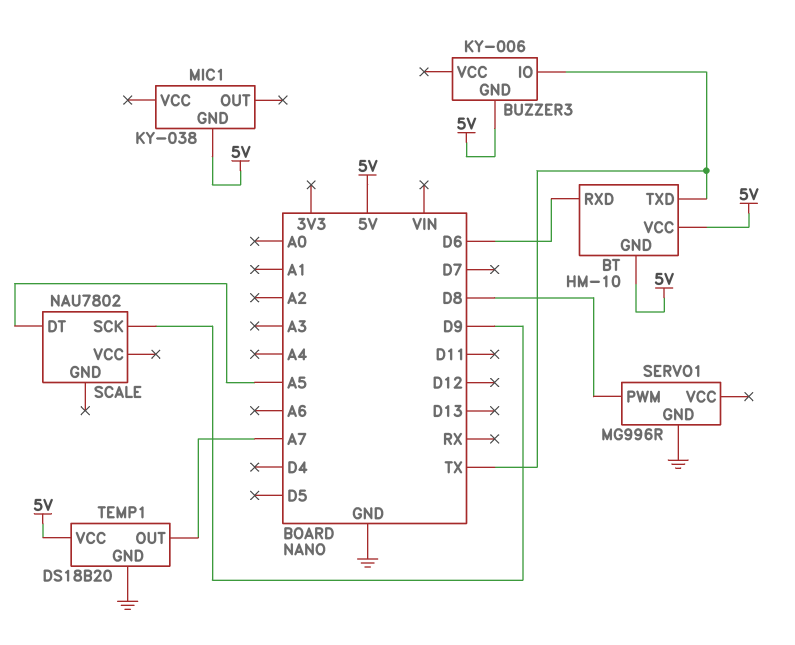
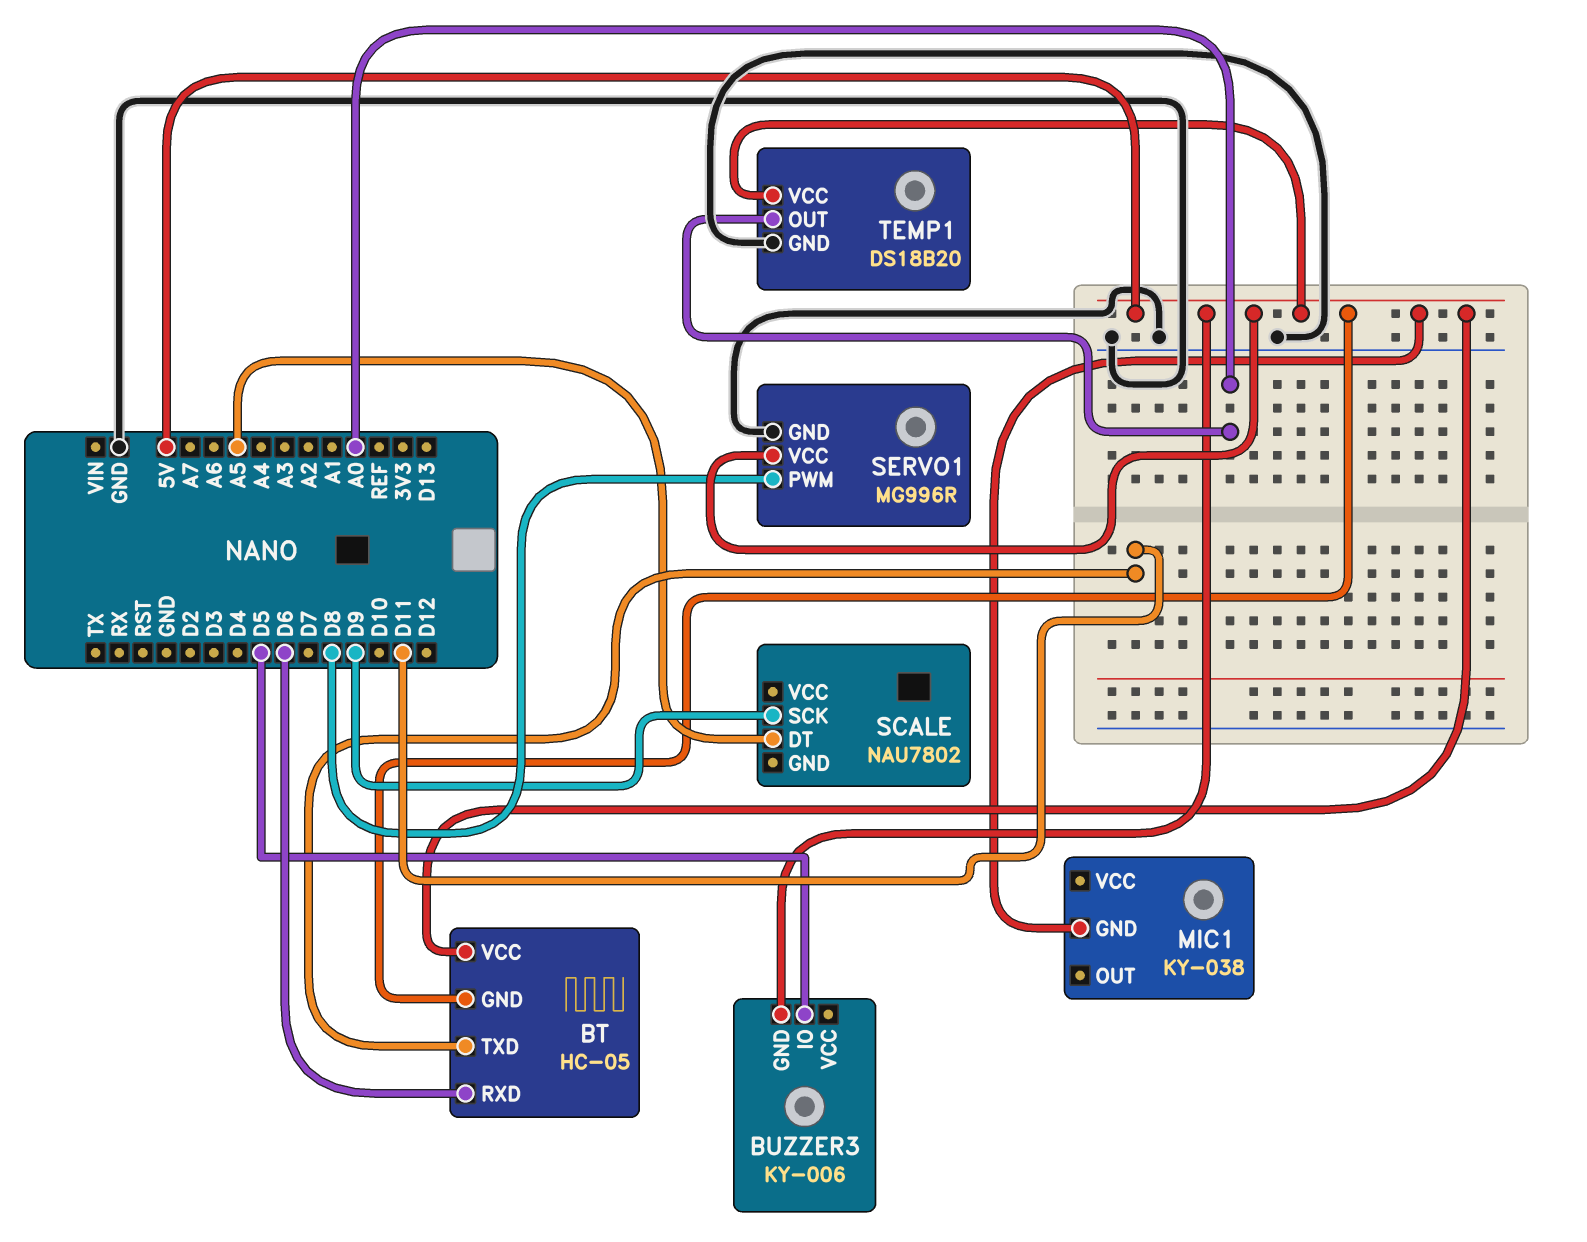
BT: HM-10 -> HC-05
BT pin TXD: TX -> D11
BUZZER3 pin IO: TX -> D5
SERVO1 pin VCC: none -> 5V
TEMP1 pin OUT: A7 -> A0

